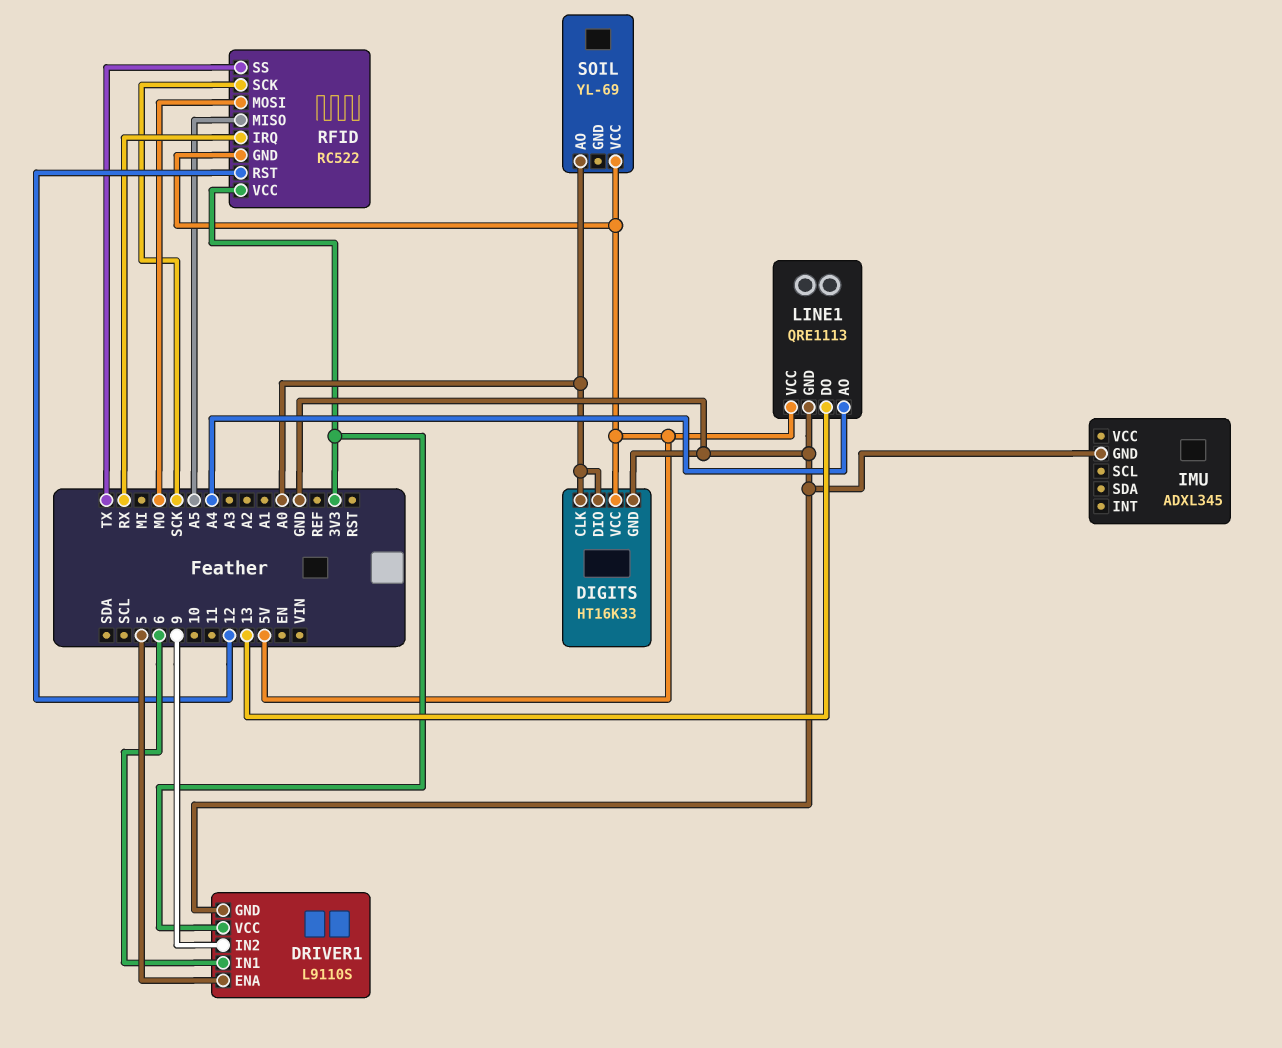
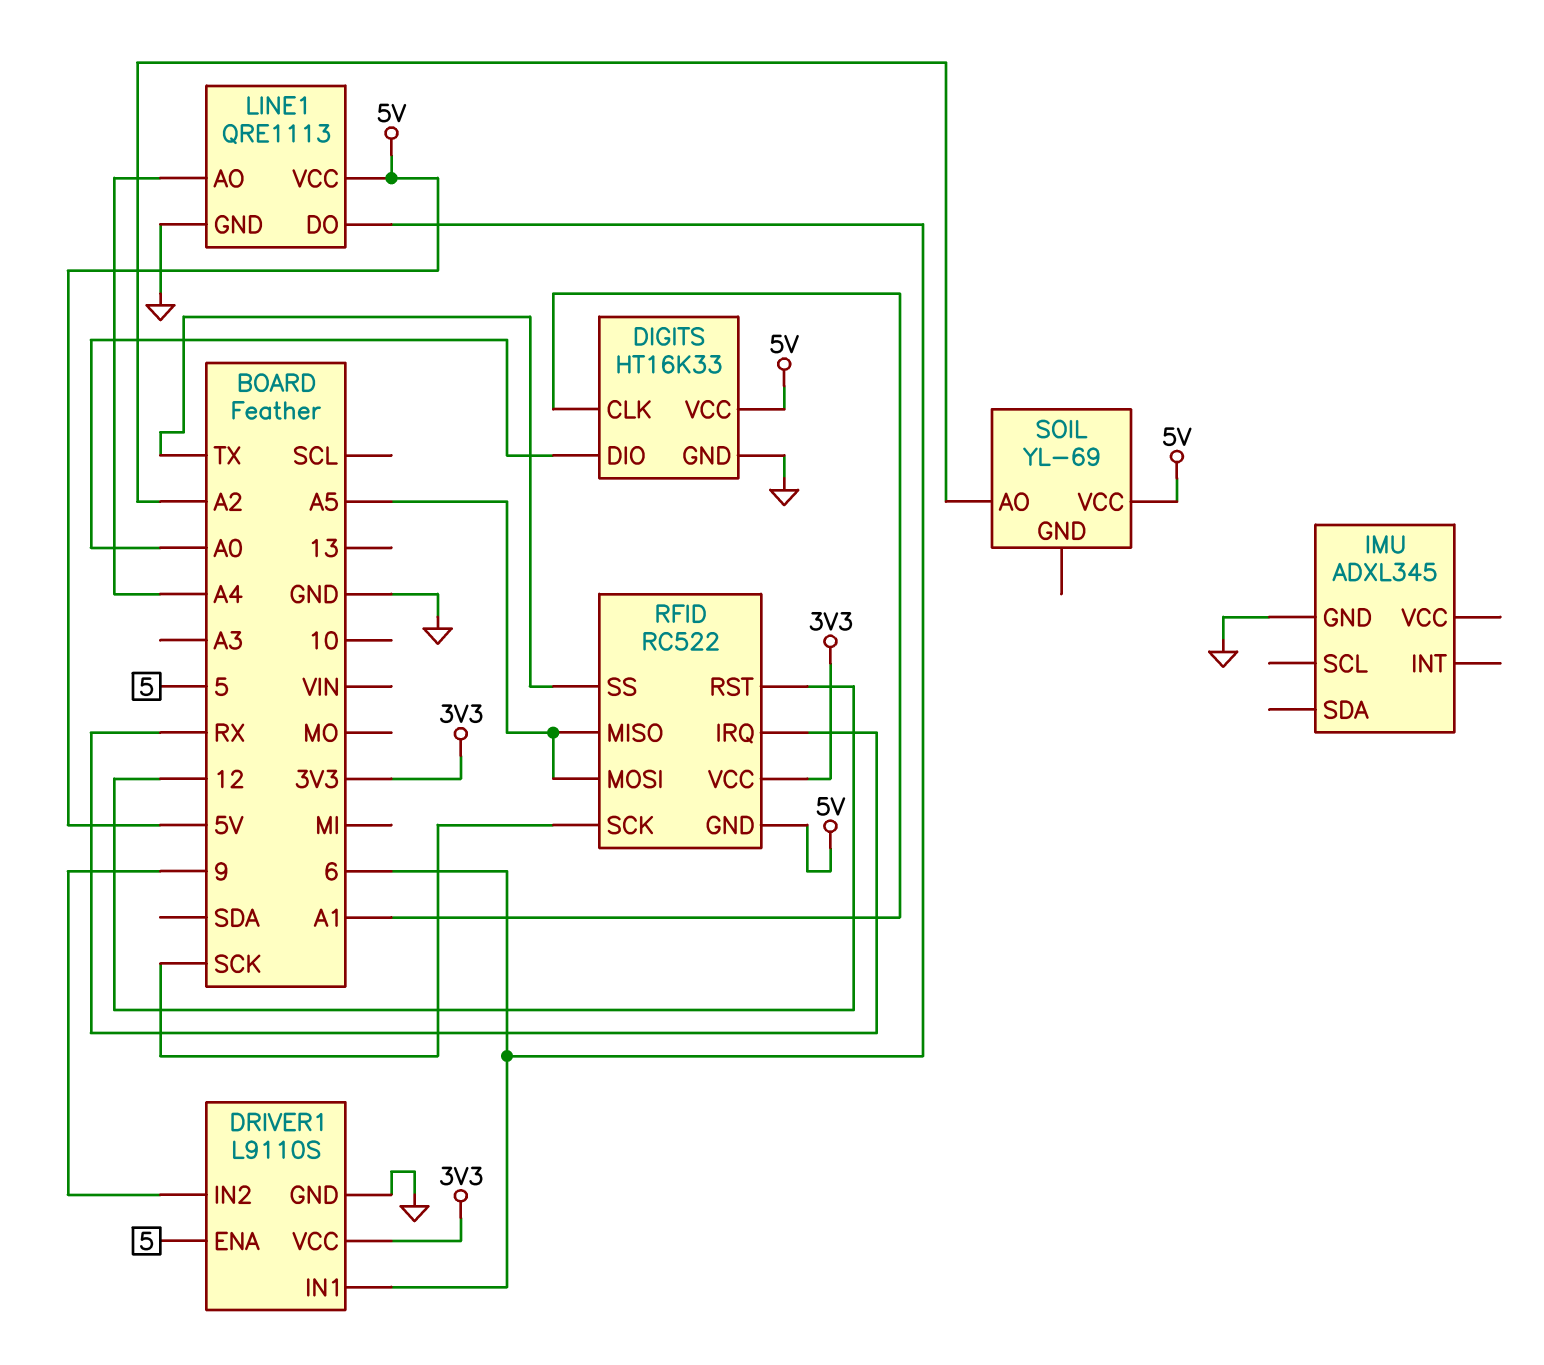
DIGITS pin CLK: A0 -> A1
LINE1 pin DO: 13 -> 6
RFID pin MOSI: MO -> A5
SOIL pin AO: A0 -> A2

